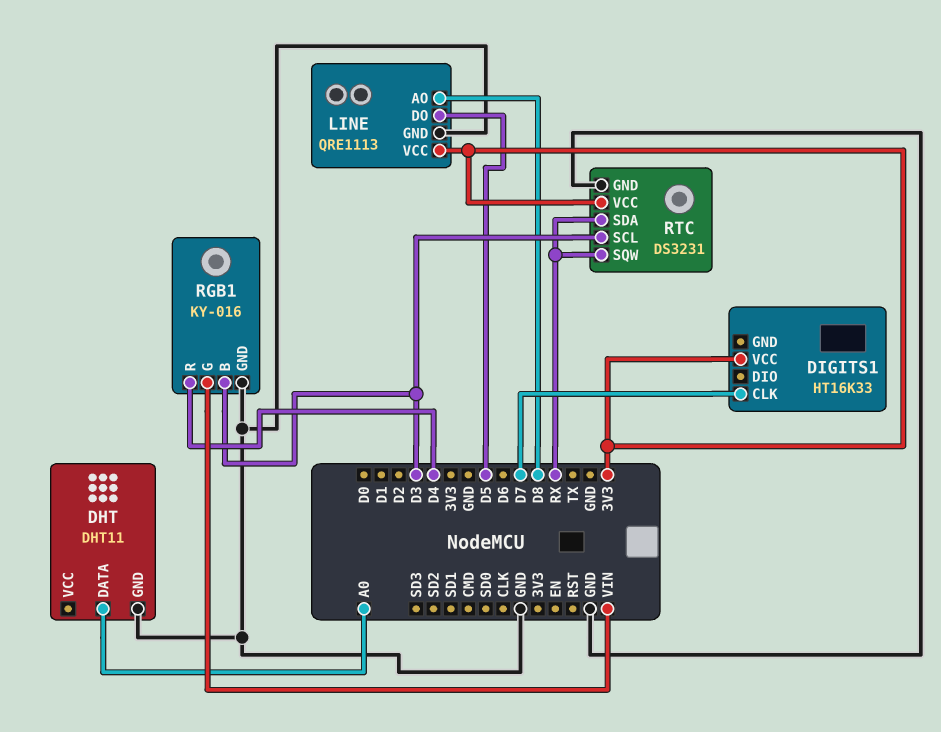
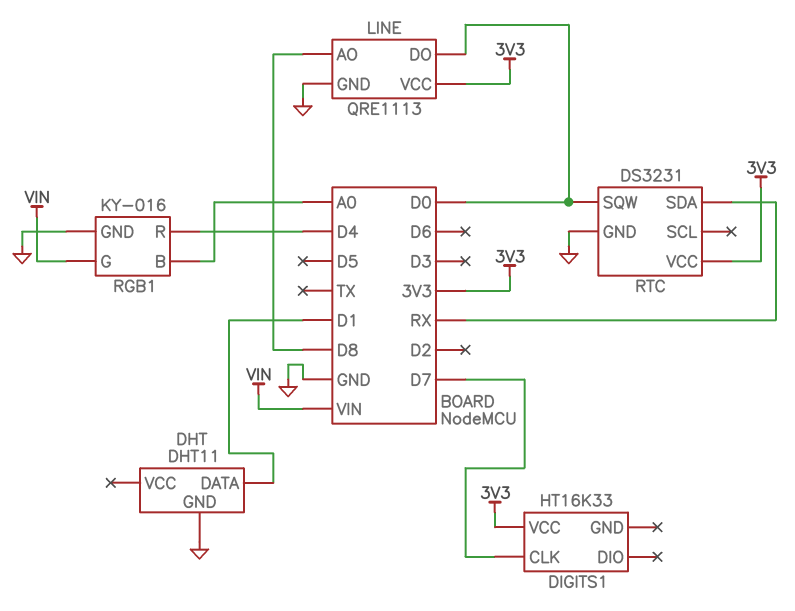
DHT pin DATA: A0 -> D1
LINE pin DO: D5 -> D0
RGB1 pin B: D3 -> A0
RTC pin SCL: D3 -> none
RTC pin SQW: RX -> D0

